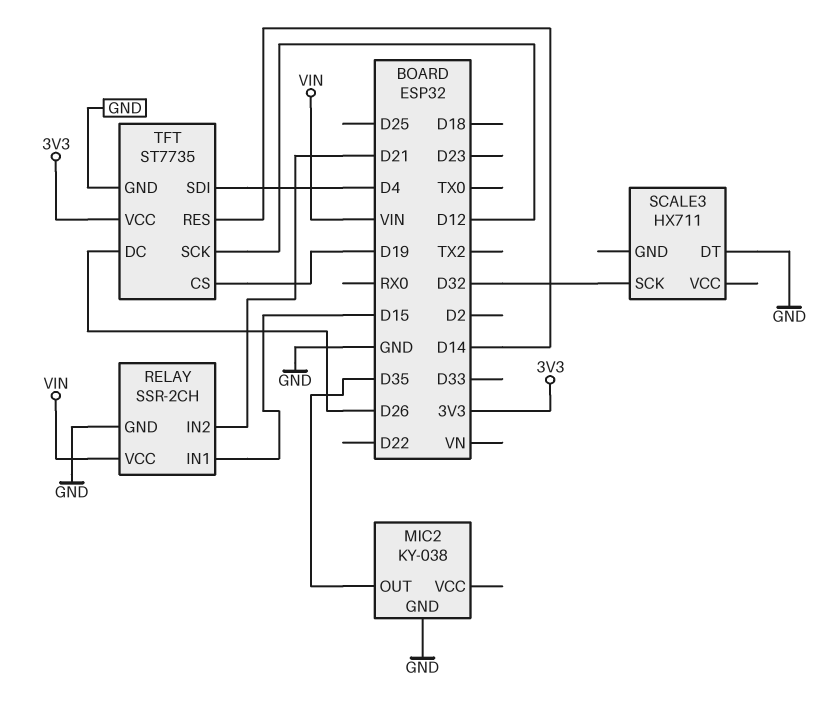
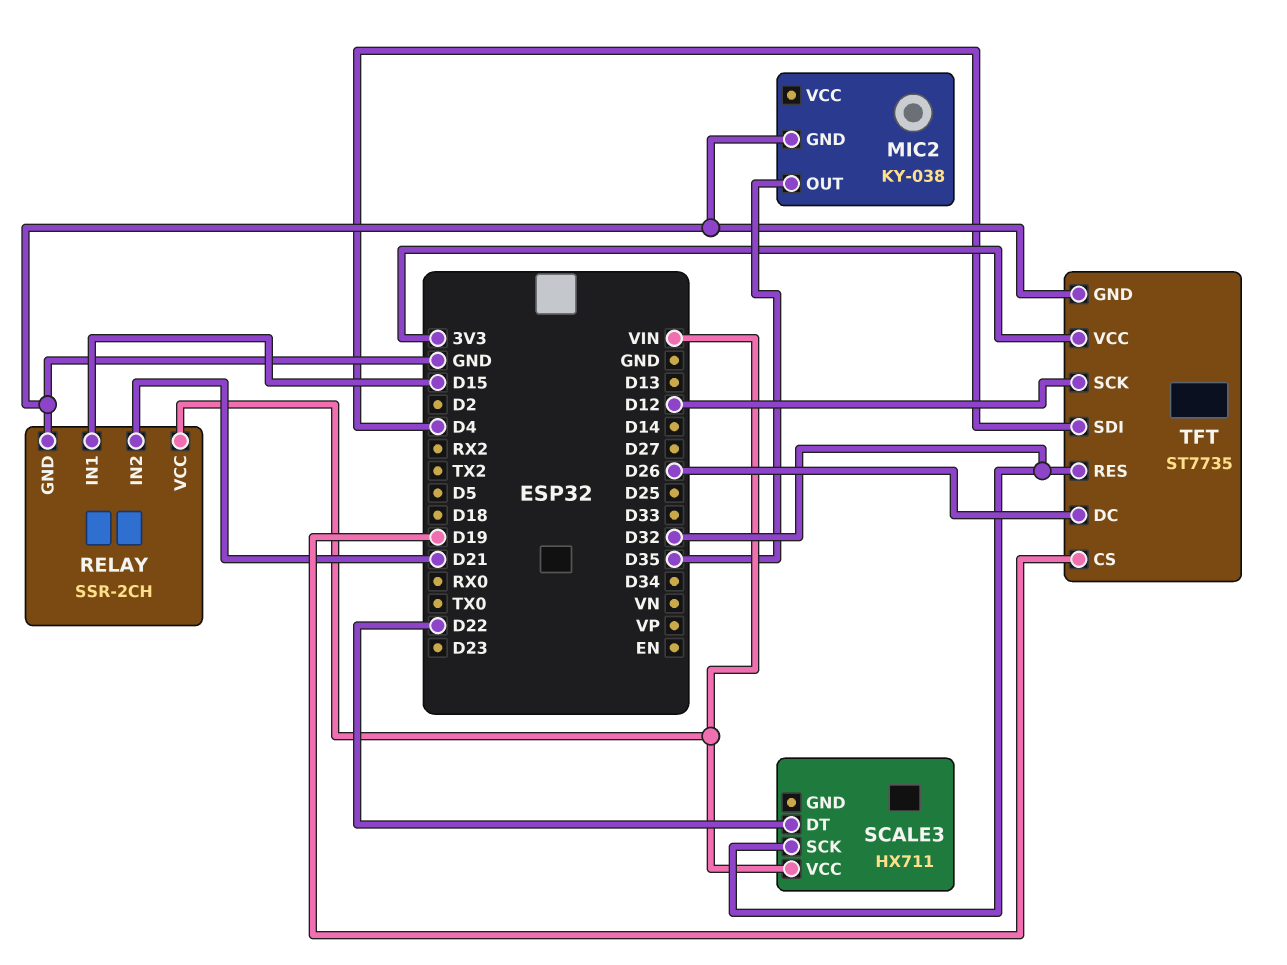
SCALE3 pin DT: GND -> D22
SCALE3 pin VCC: none -> VIN
TFT pin RES: D14 -> D32

